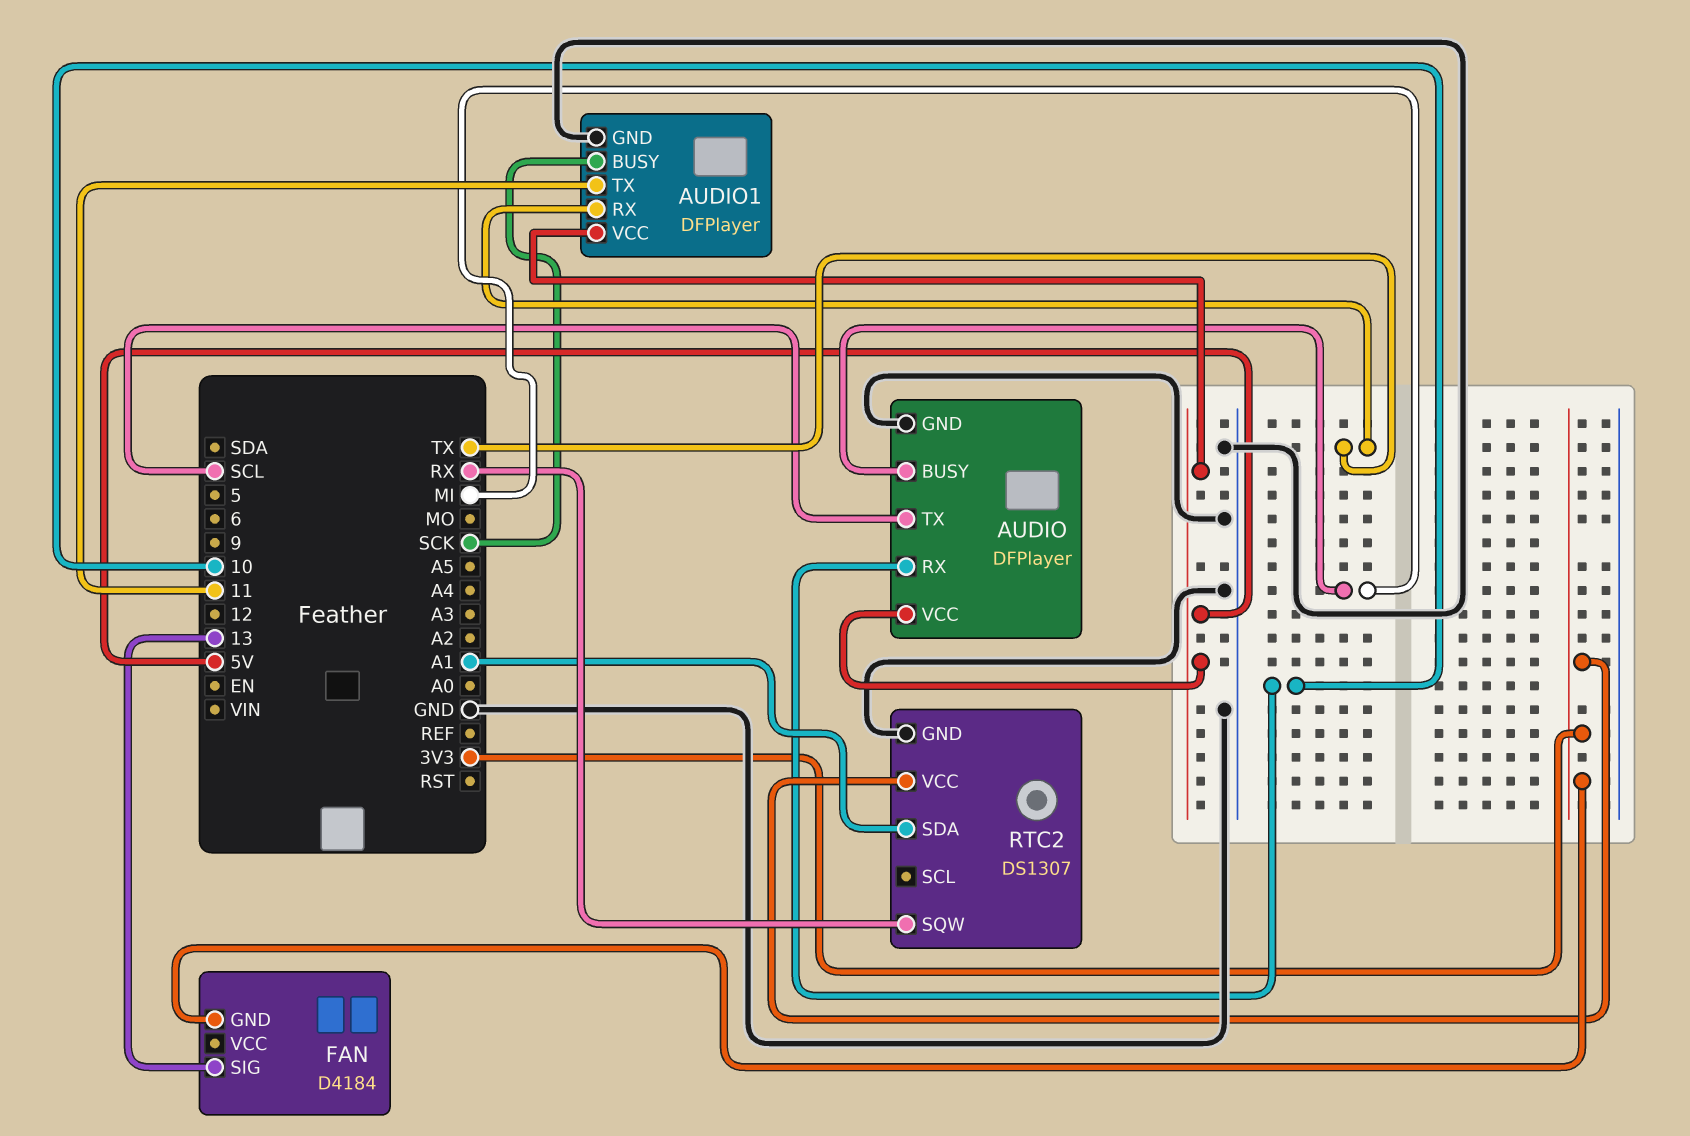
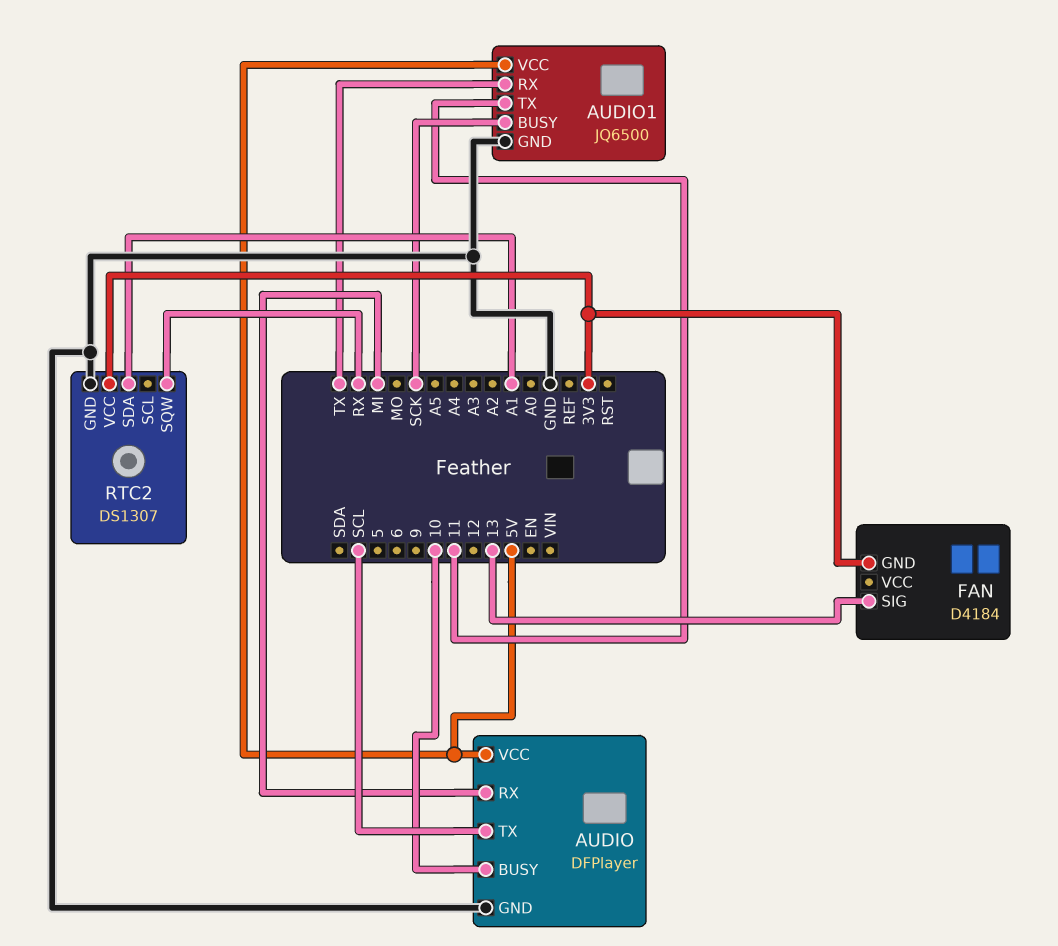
AUDIO pin BUSY: MI -> 10
AUDIO pin RX: 10 -> MI
AUDIO1: DFPlayer -> JQ6500

